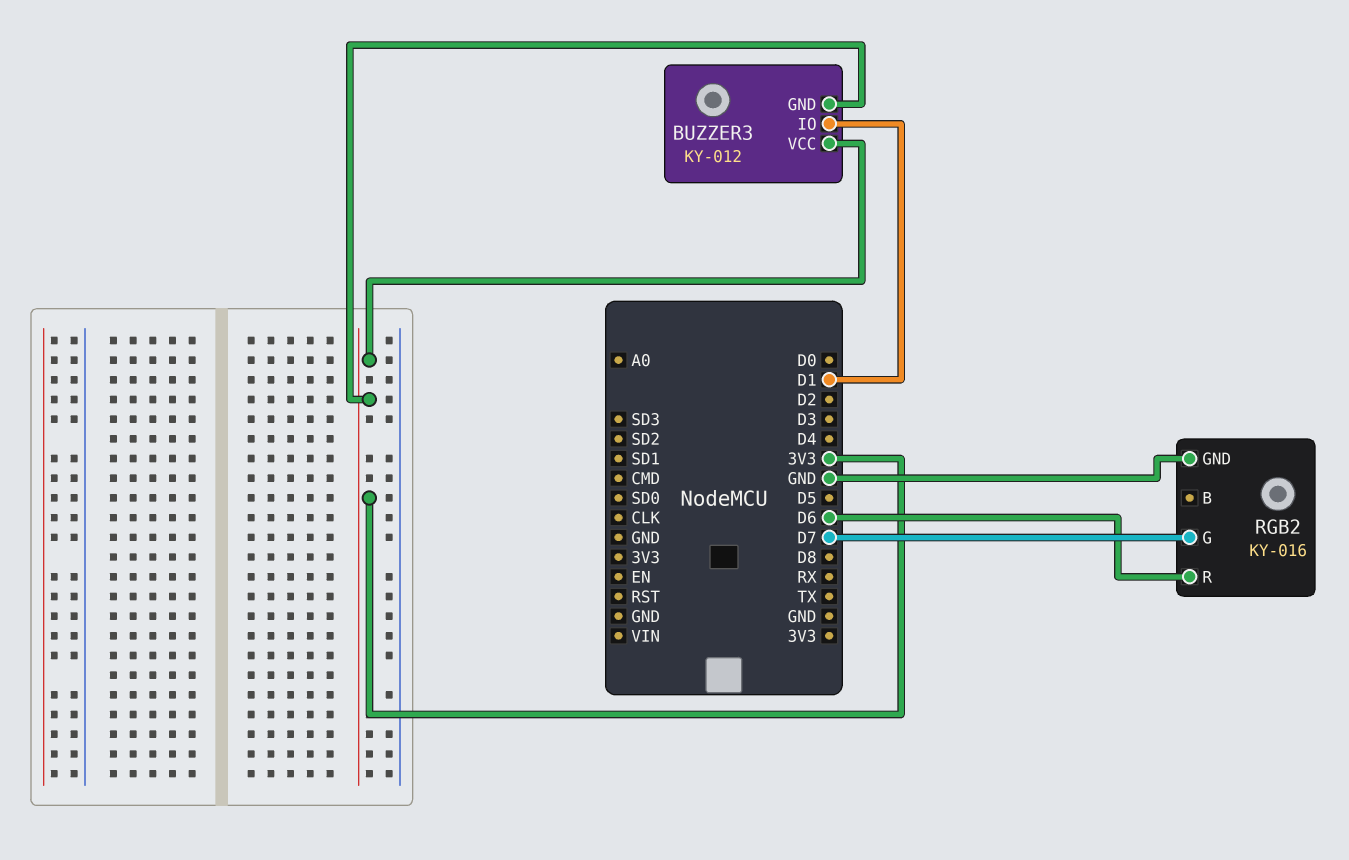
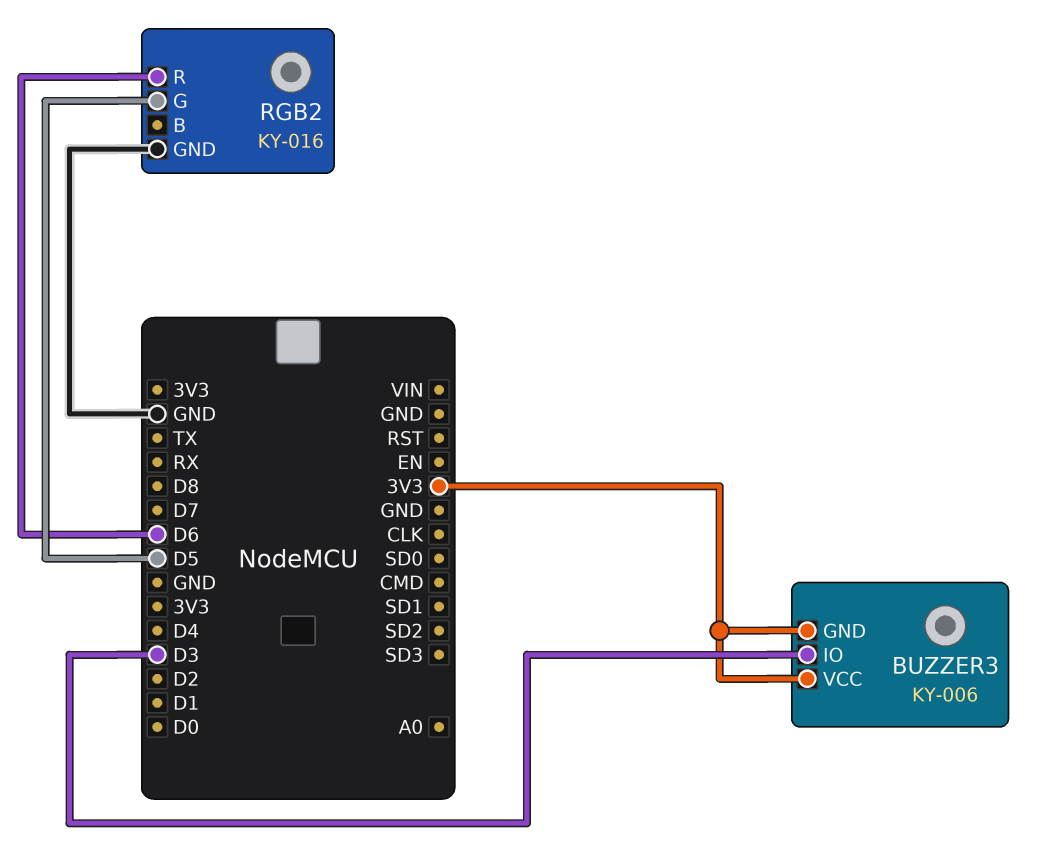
BUZZER3: KY-012 -> KY-006
BUZZER3 pin IO: D1 -> D3
RGB2 pin G: D7 -> D5

